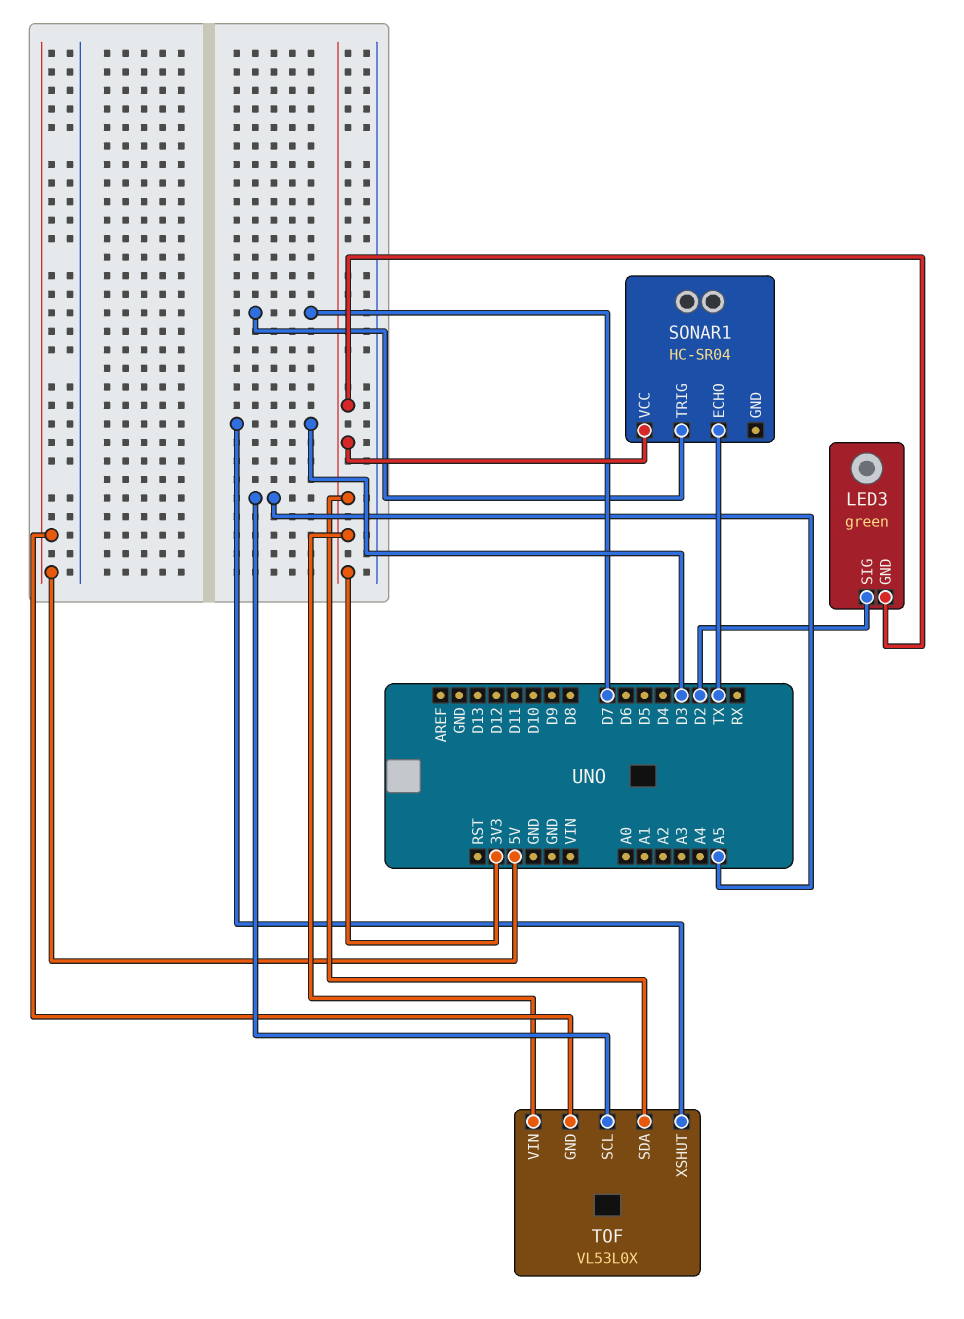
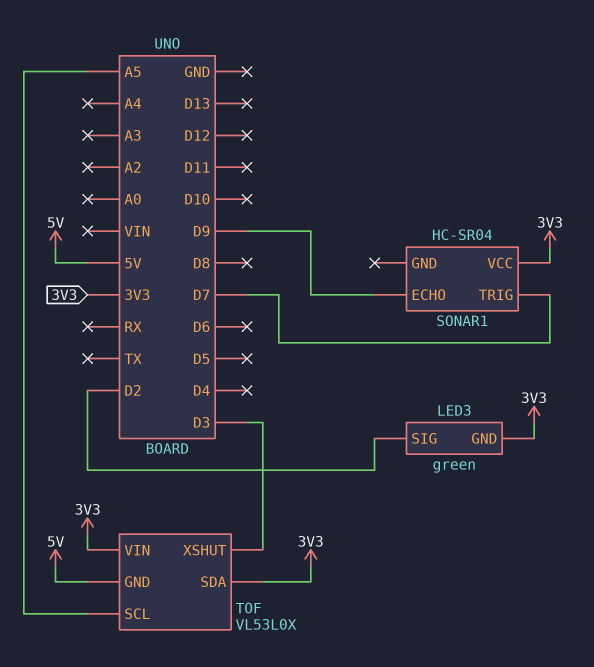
SONAR1 pin ECHO: TX -> D9

